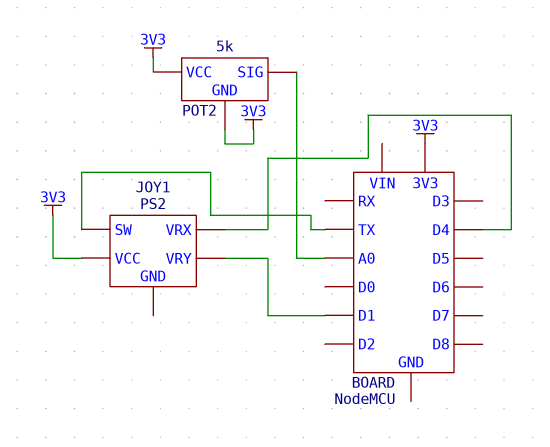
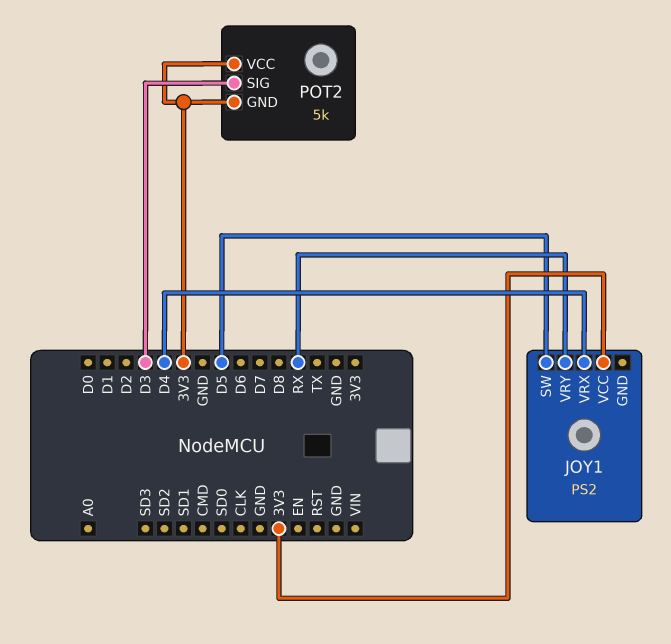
JOY1 pin SW: TX -> D5
JOY1 pin VRY: D1 -> RX
POT2 pin SIG: A0 -> D3

